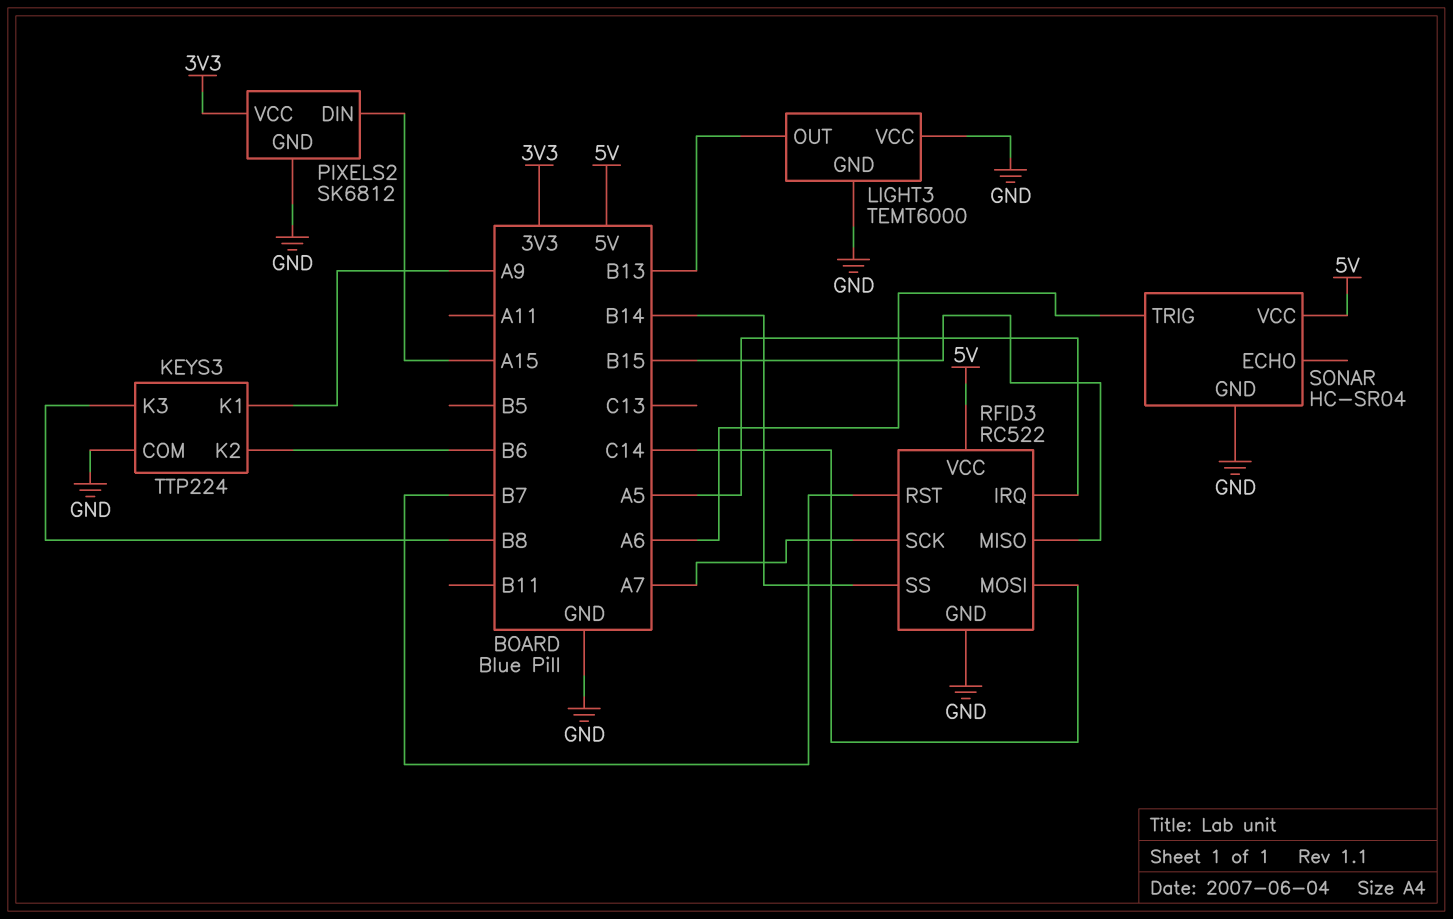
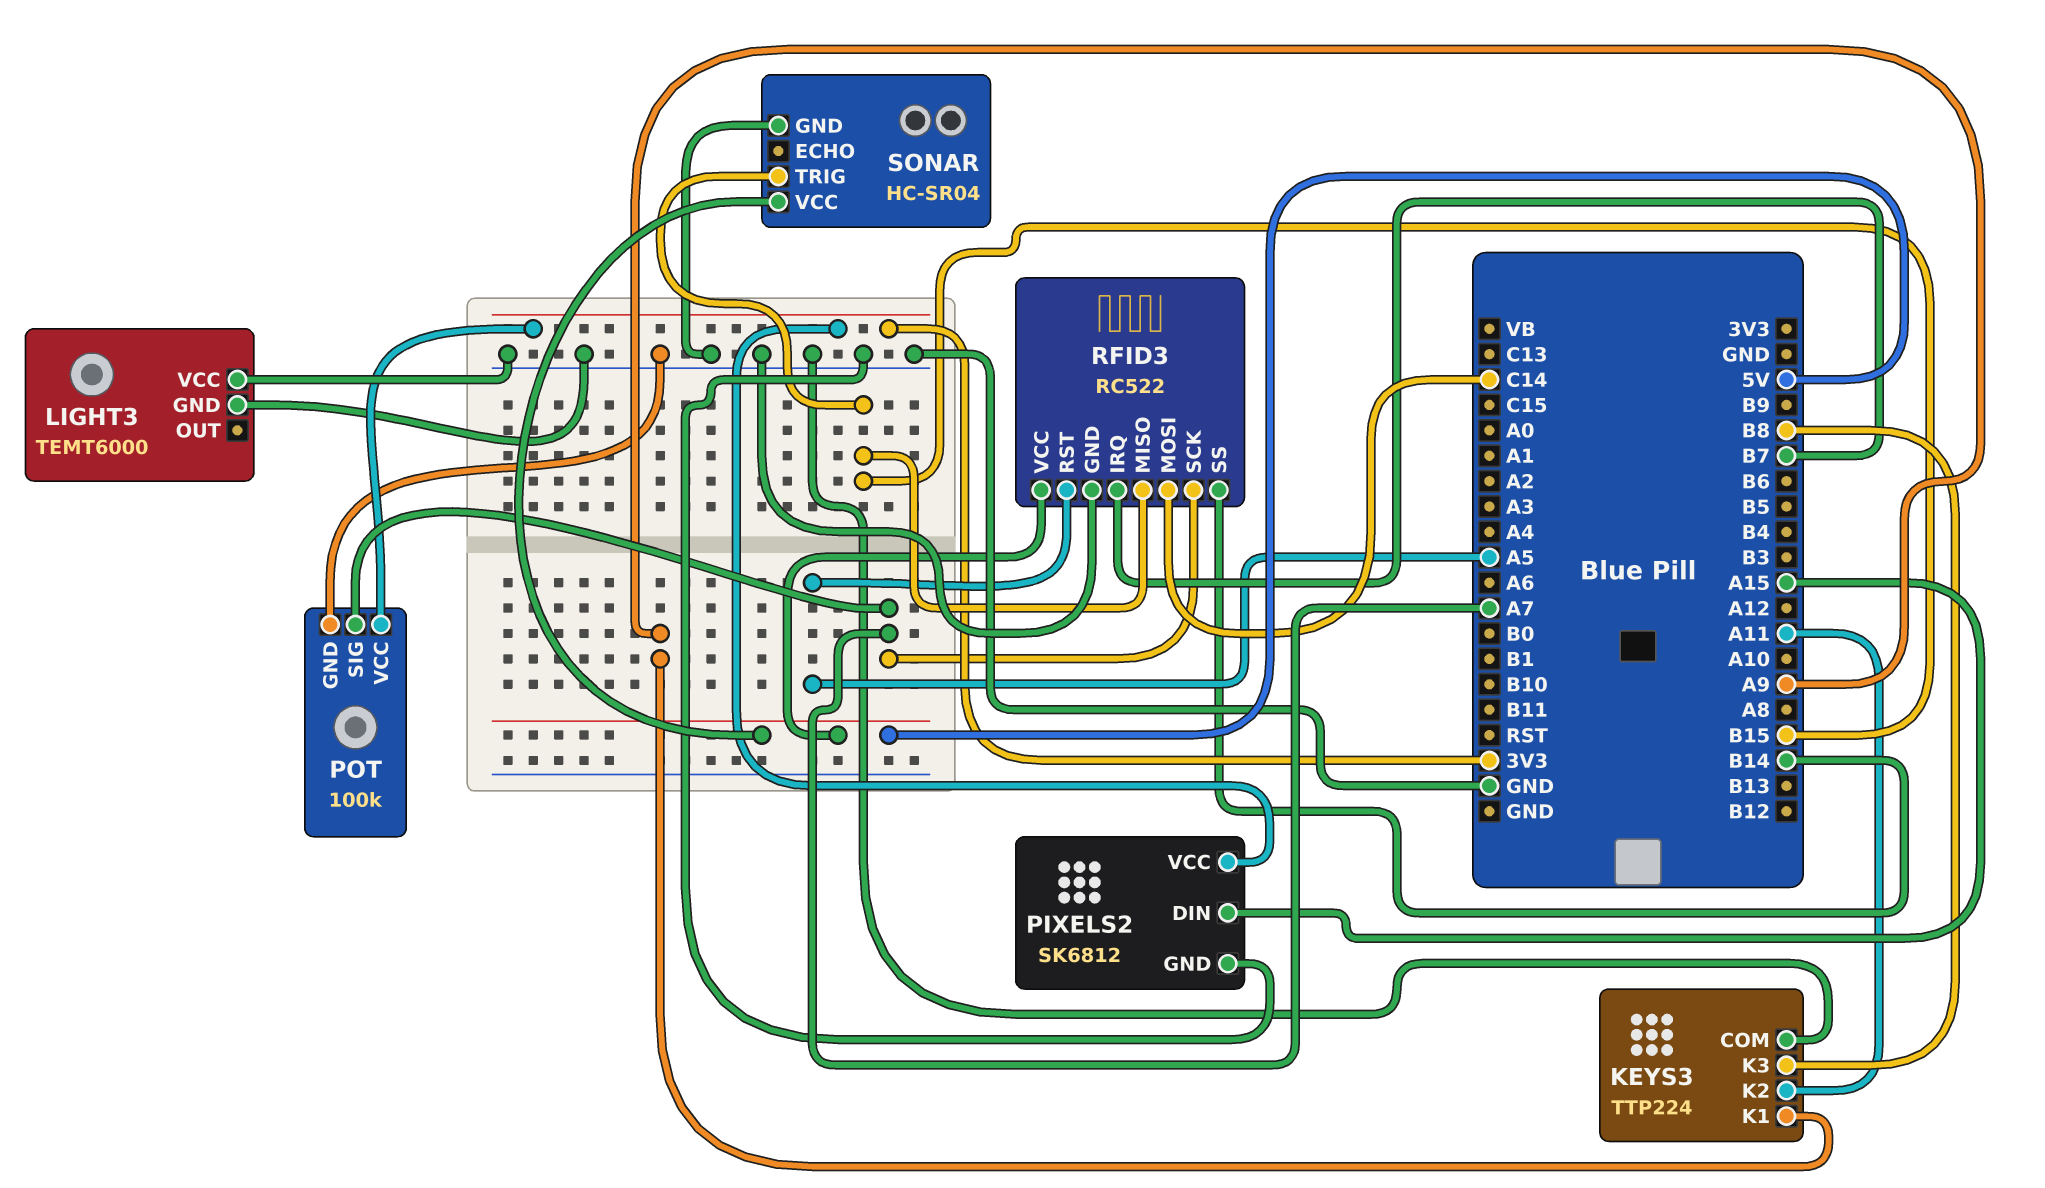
KEYS3 pin K2: B6 -> A11
LIGHT3 pin OUT: B13 -> none
POT: none -> 100k
POT pin GND: none -> GND
POT pin SIG: none -> A7
POT pin VCC: none -> 3V3
RFID3 pin IRQ: A5 -> B7
RFID3 pin RST: B7 -> A5
SONAR pin TRIG: A6 -> B15

